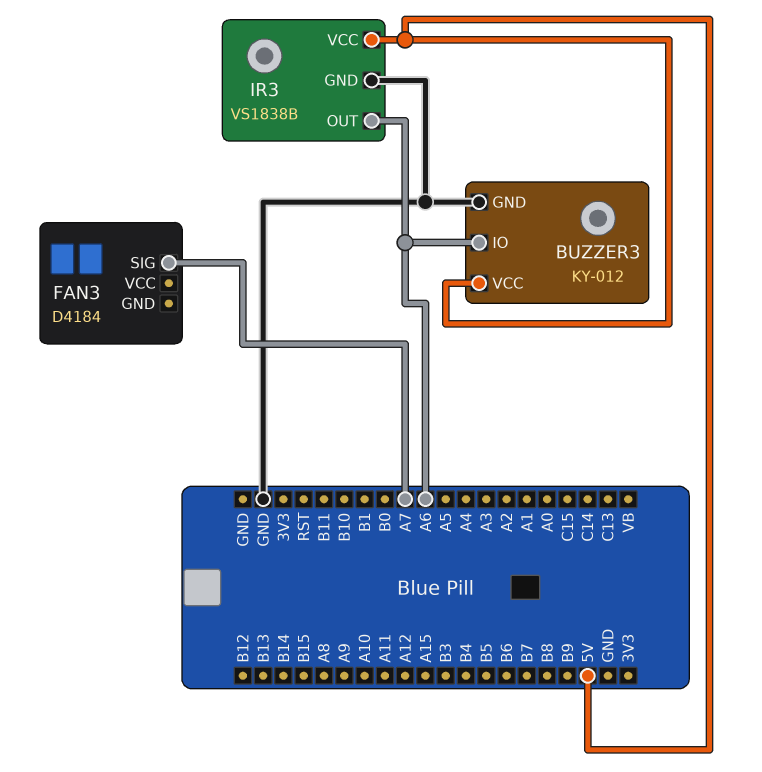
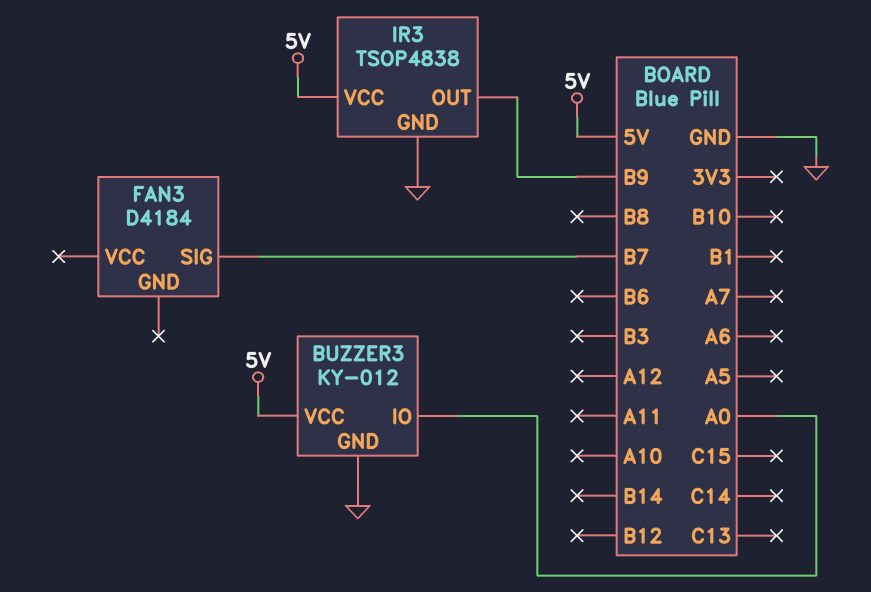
BUZZER3 pin IO: A6 -> A0
FAN3 pin SIG: A7 -> B7
IR3: VS1838B -> TSOP4838
IR3 pin OUT: A6 -> B9

